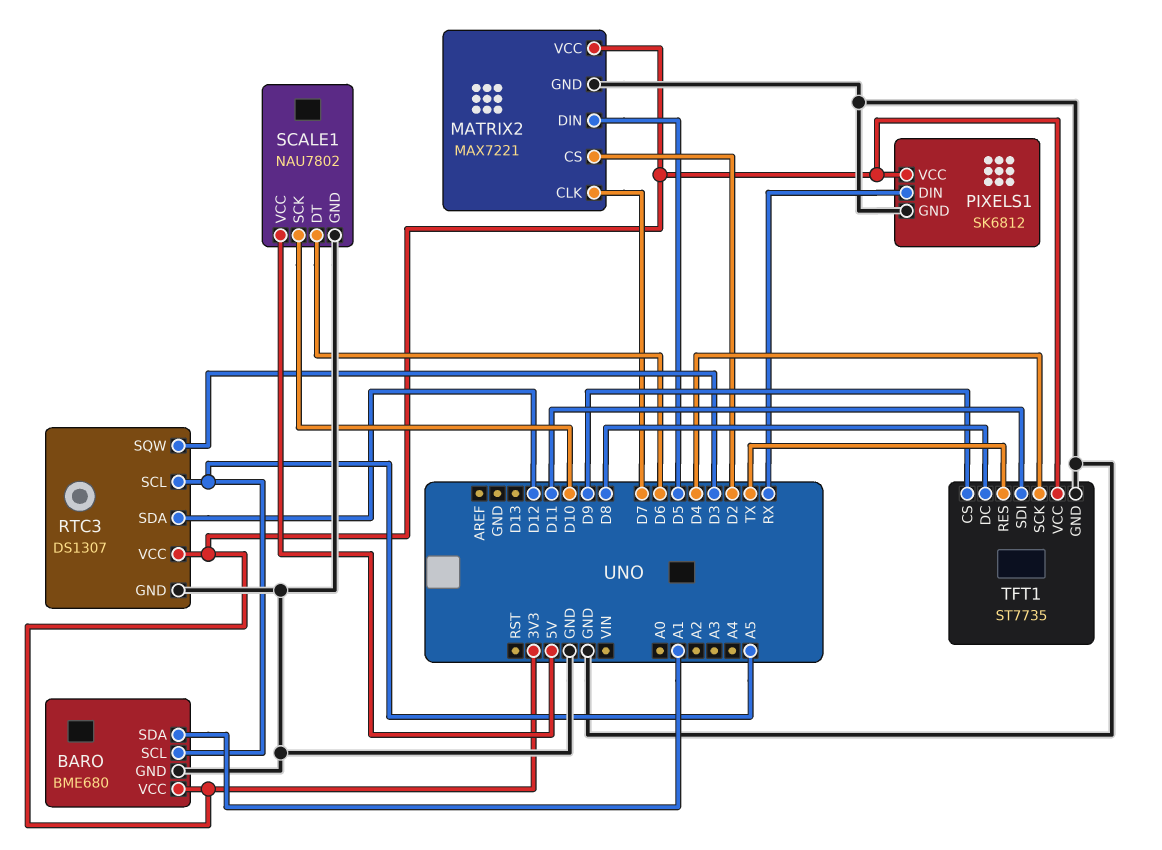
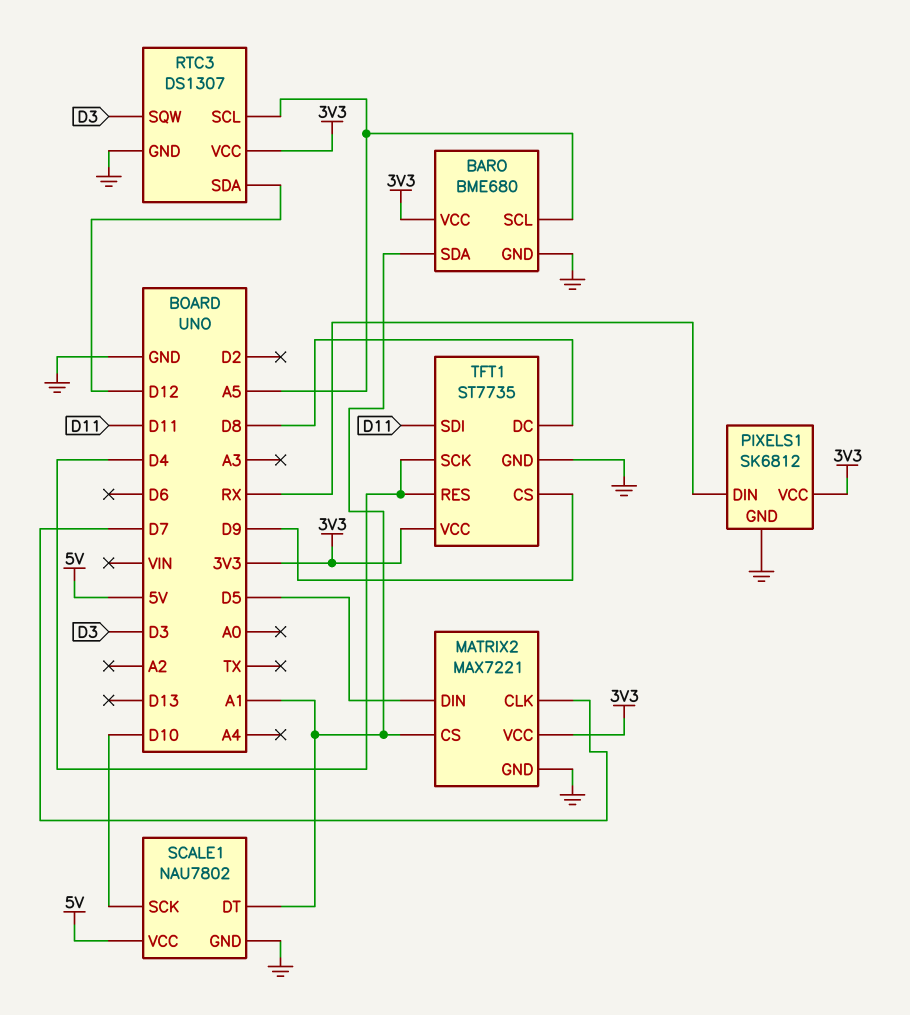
MATRIX2 pin CS: D2 -> A1
SCALE1 pin DT: D6 -> A1
TFT1 pin RES: TX -> D4

